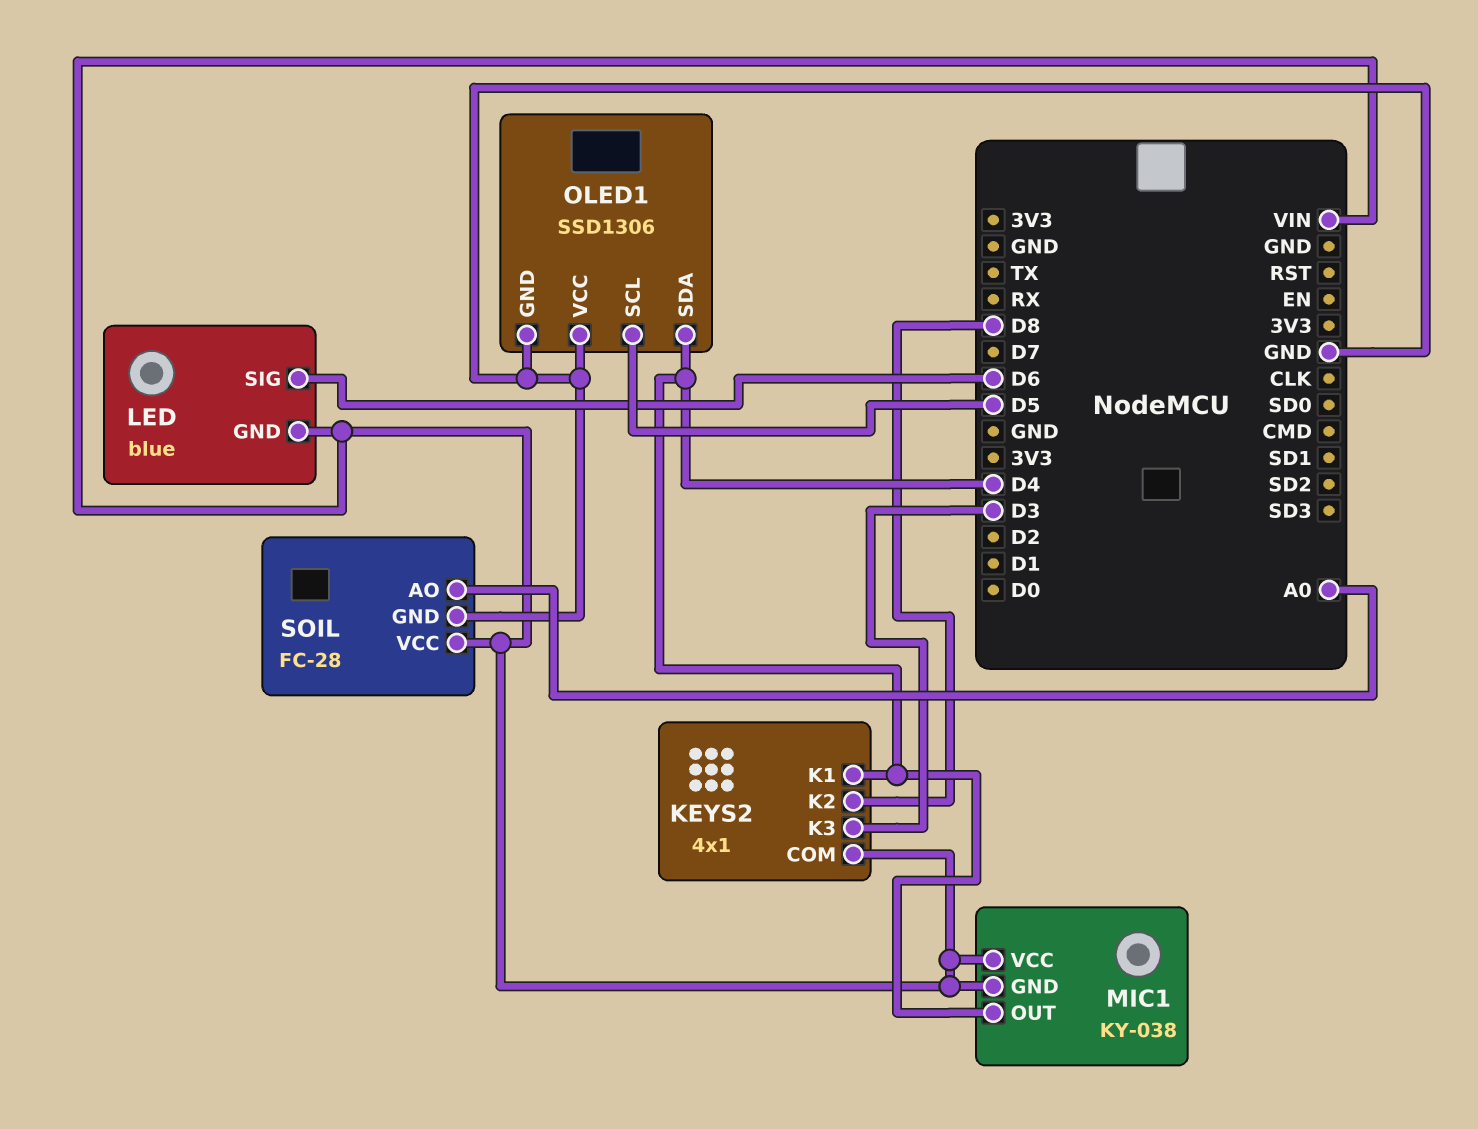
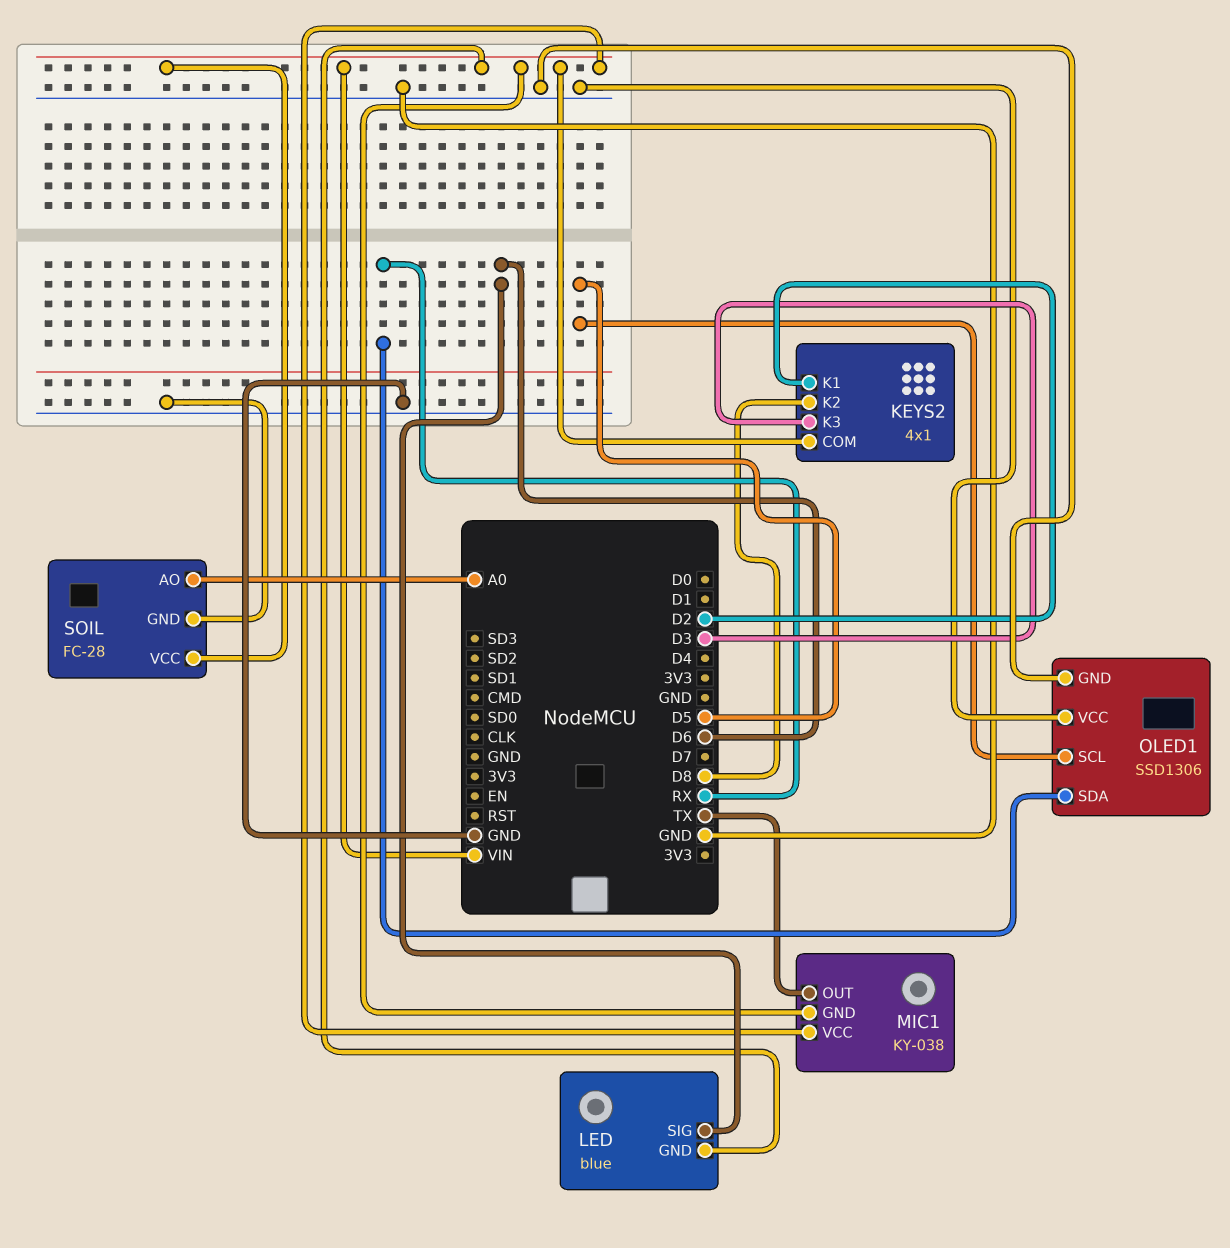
KEYS2 pin K1: D4 -> D2
MIC1 pin OUT: D4 -> TX
OLED1 pin SDA: D4 -> RX

